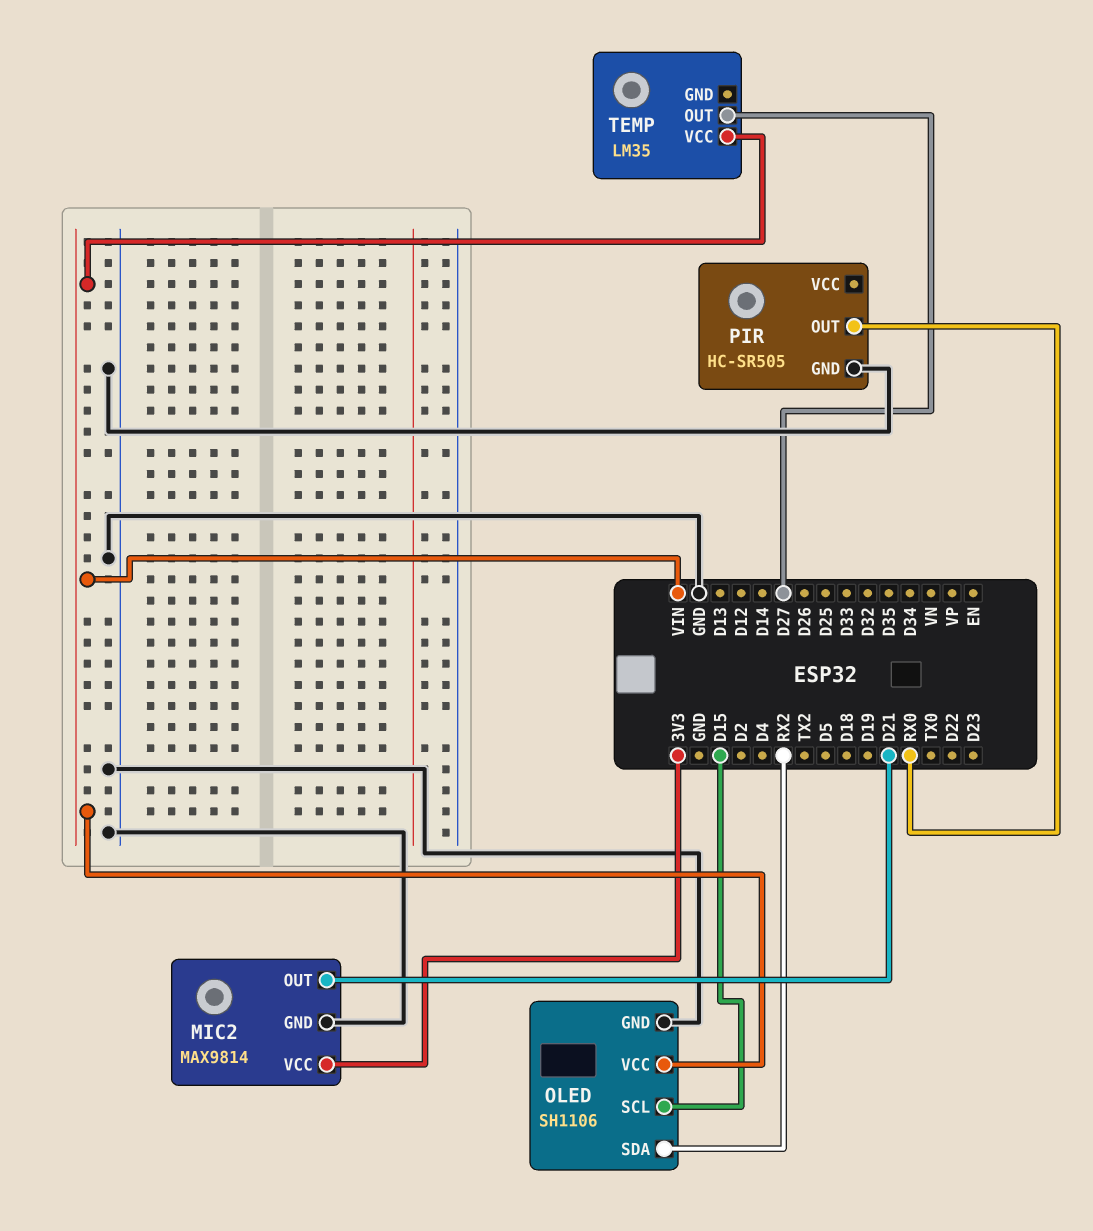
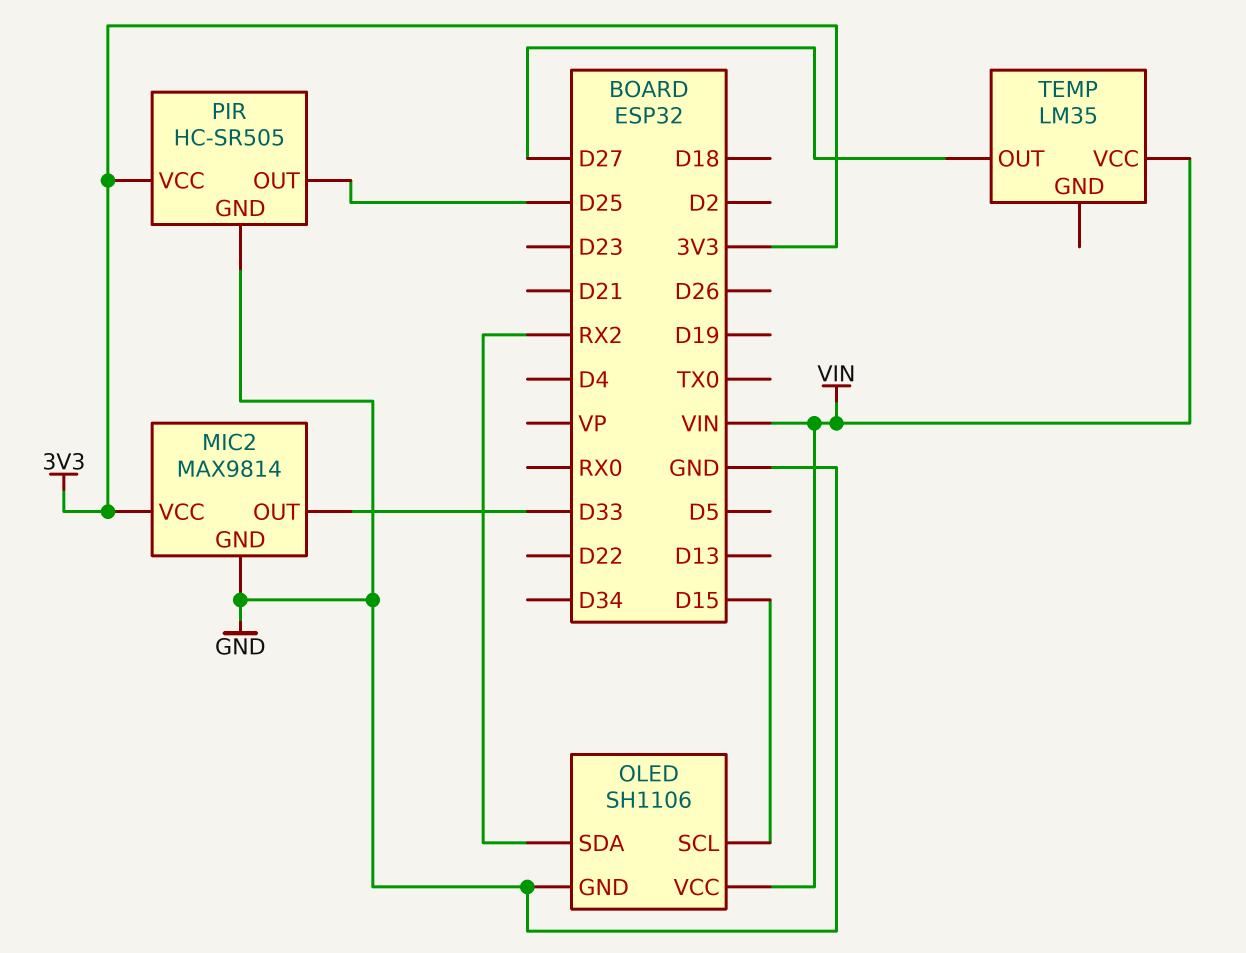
MIC2 pin OUT: D21 -> D33
PIR pin OUT: RX0 -> D25
PIR pin VCC: none -> 3V3

